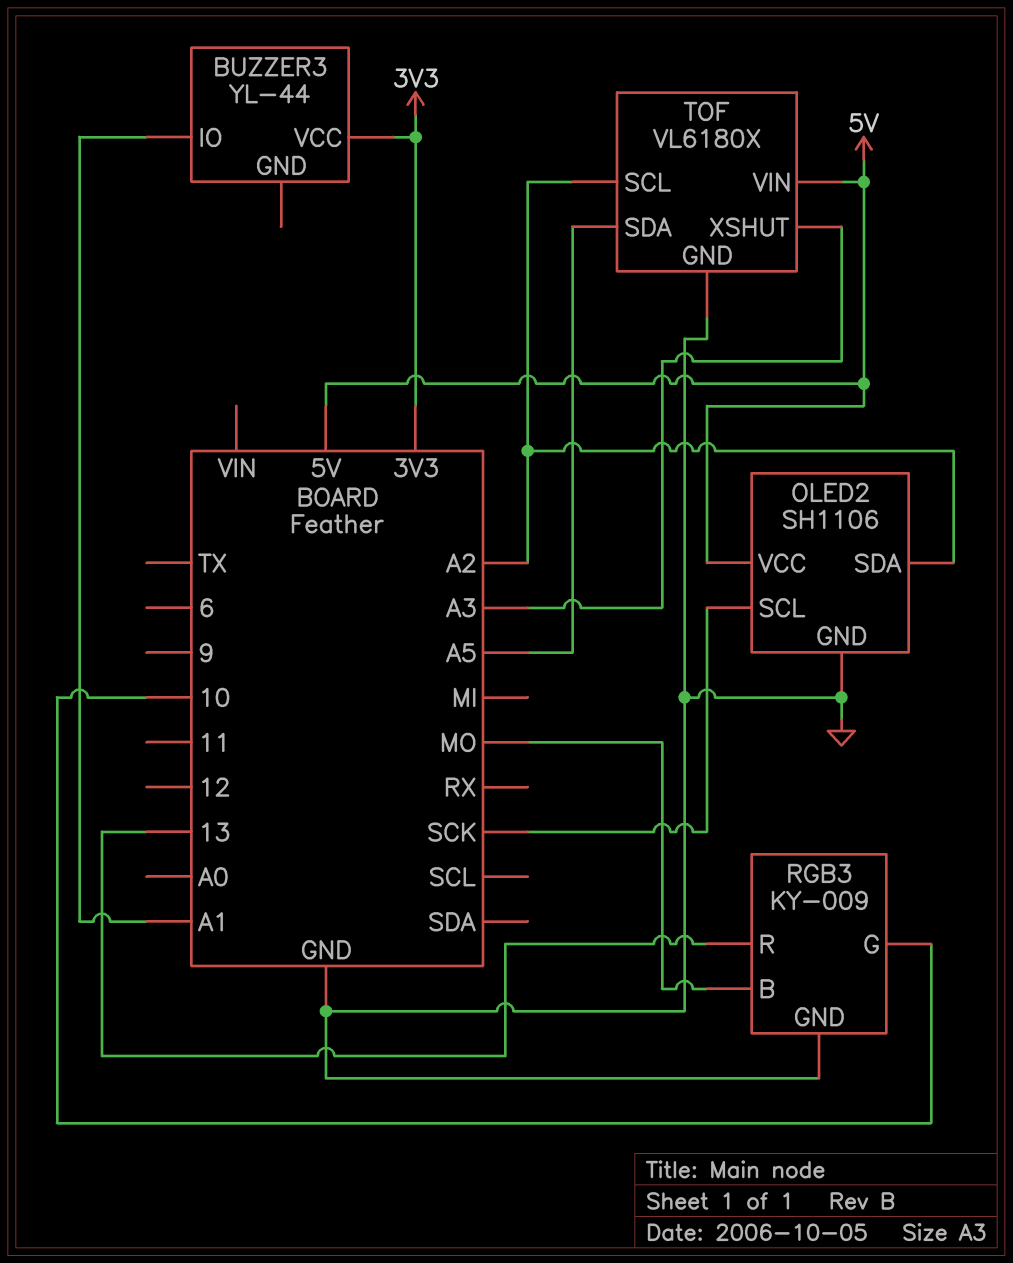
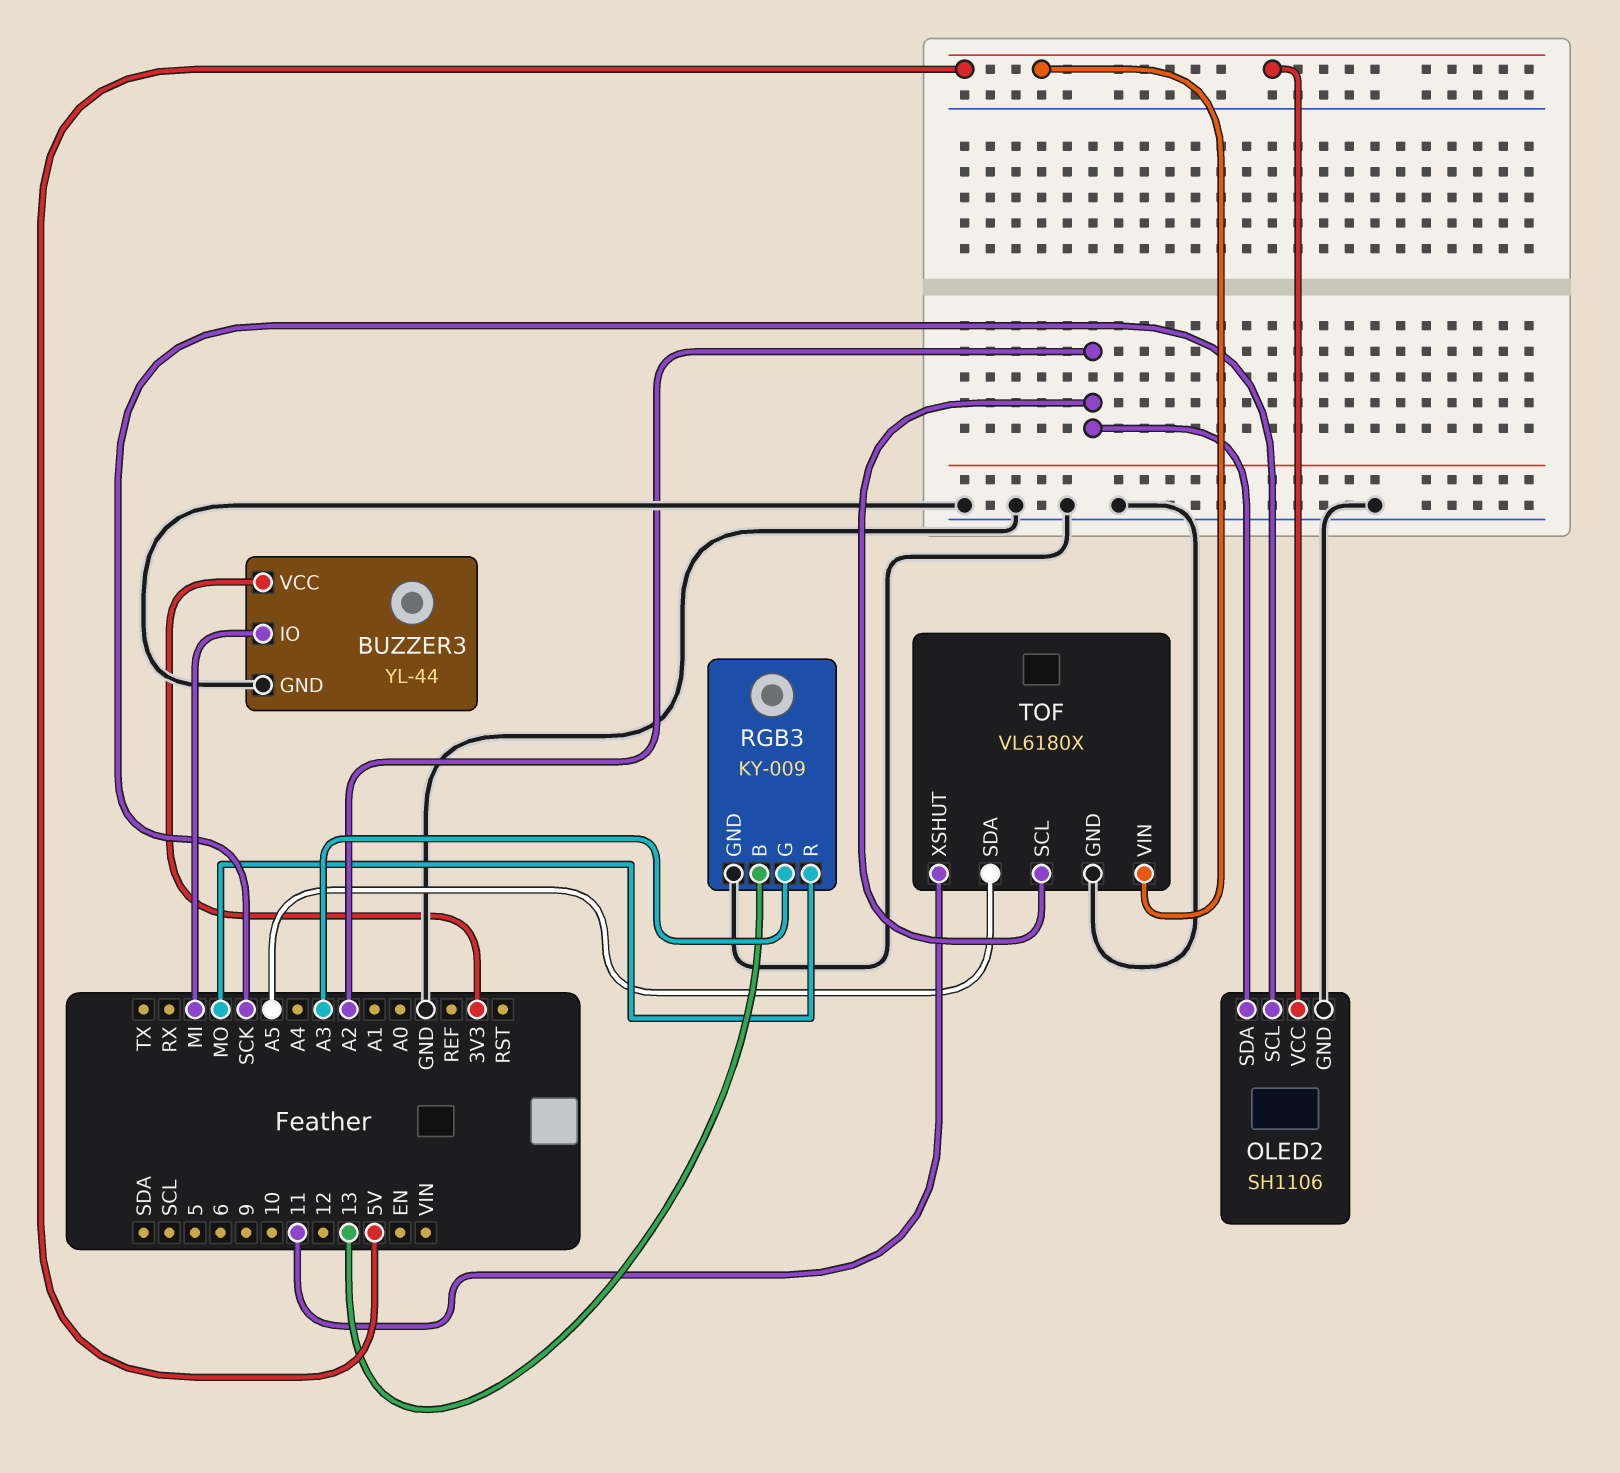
BUZZER3 pin GND: none -> GND
BUZZER3 pin IO: A1 -> MI
RGB3 pin B: MO -> 13
RGB3 pin G: 10 -> A3
RGB3 pin R: 13 -> MO
TOF pin XSHUT: A3 -> 11

